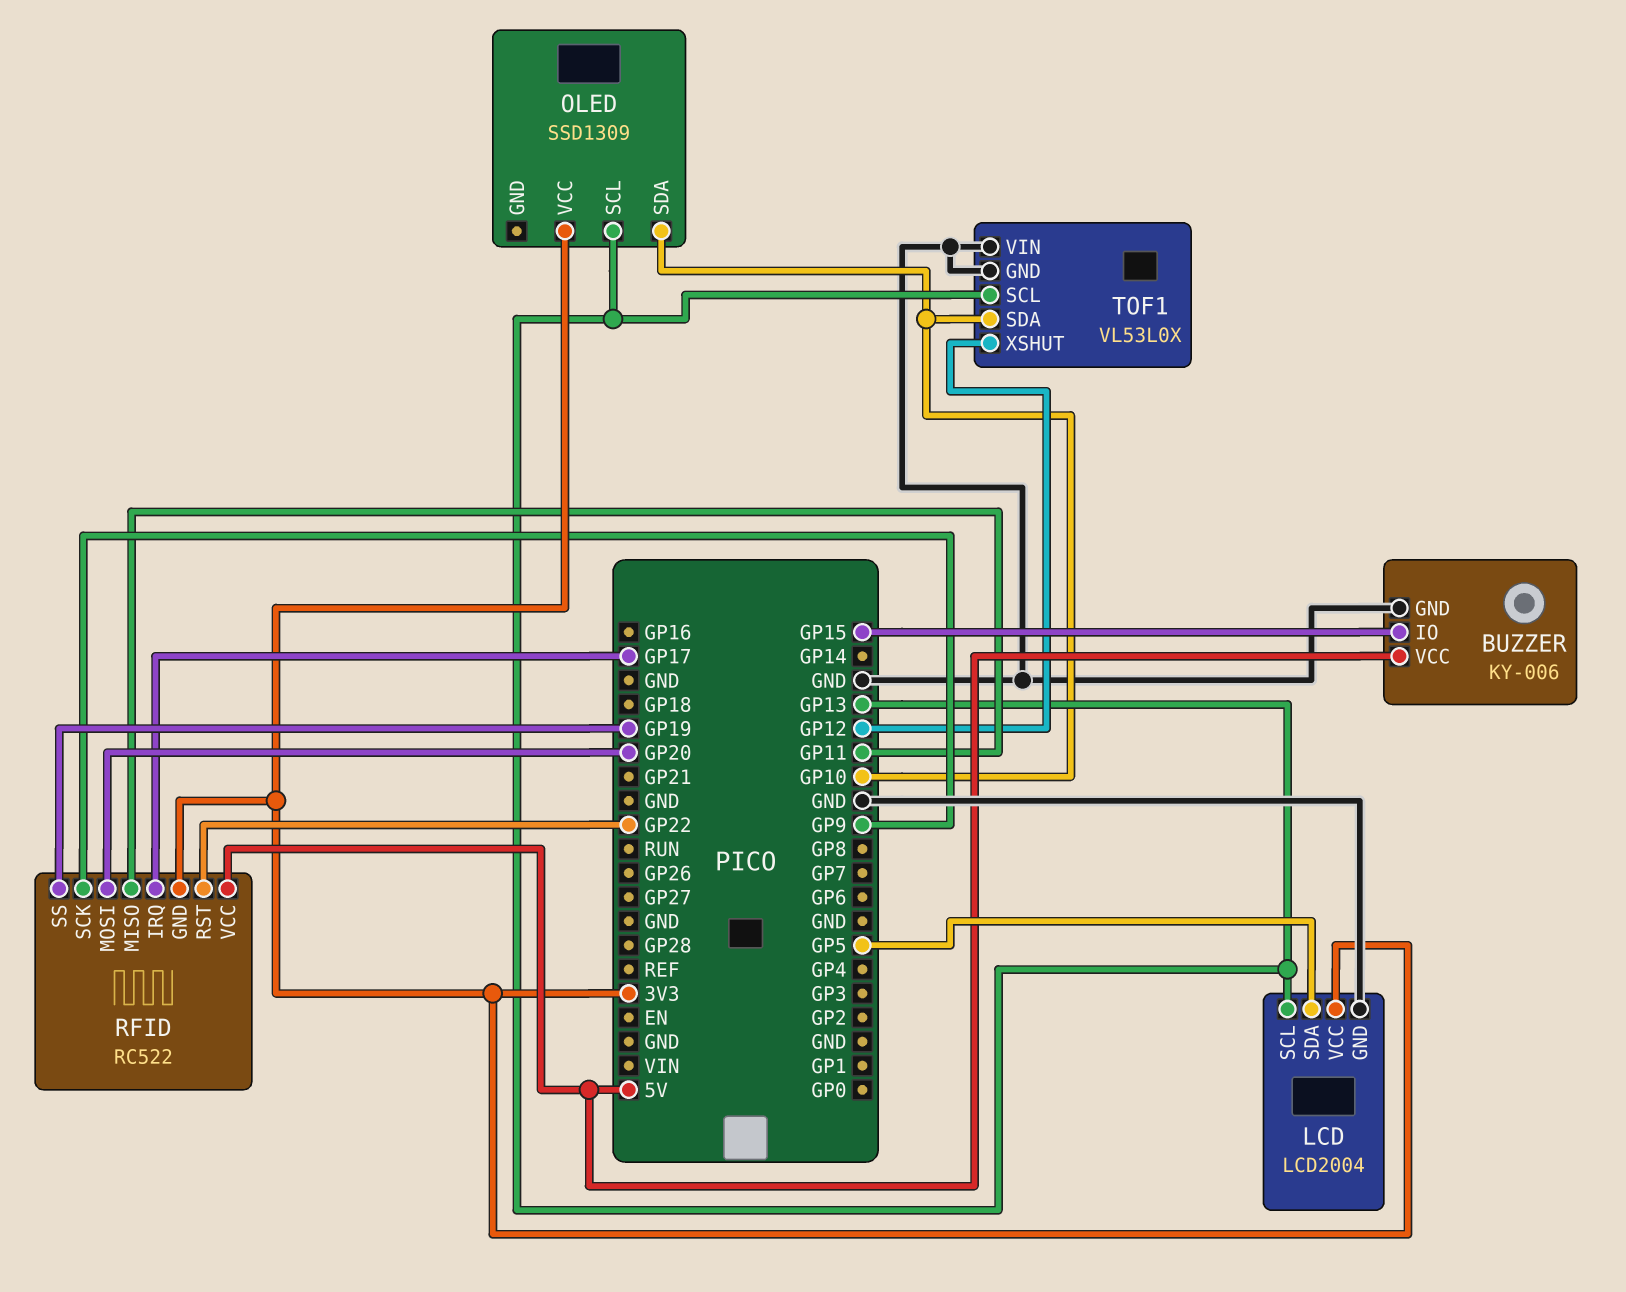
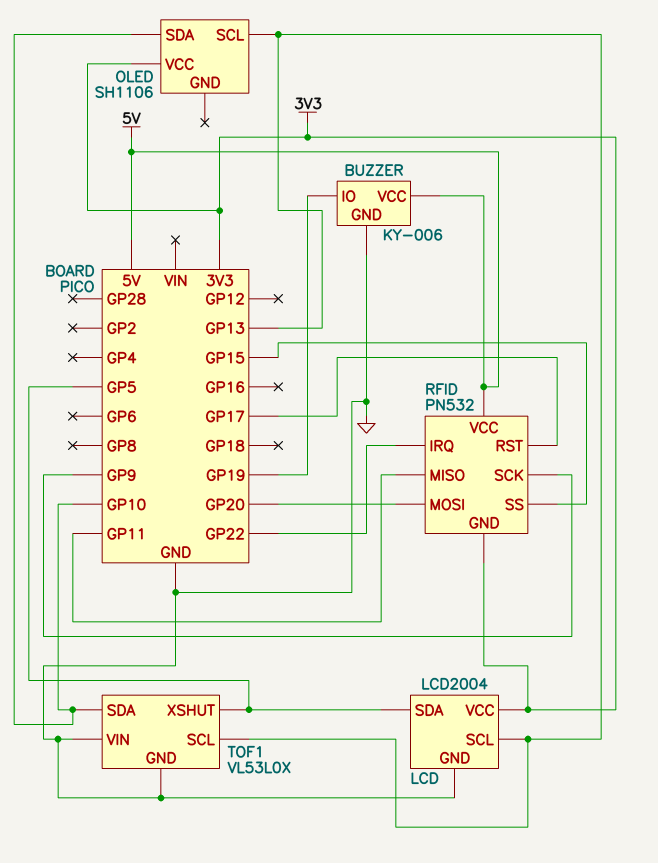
BUZZER pin IO: GP15 -> GP19
OLED: SSD1309 -> SH1106
RFID: RC522 -> PN532
RFID pin IRQ: GP17 -> GP22
RFID pin RST: GP22 -> GP17
RFID pin SS: GP19 -> GP15
TOF1 pin XSHUT: GP12 -> GP5

